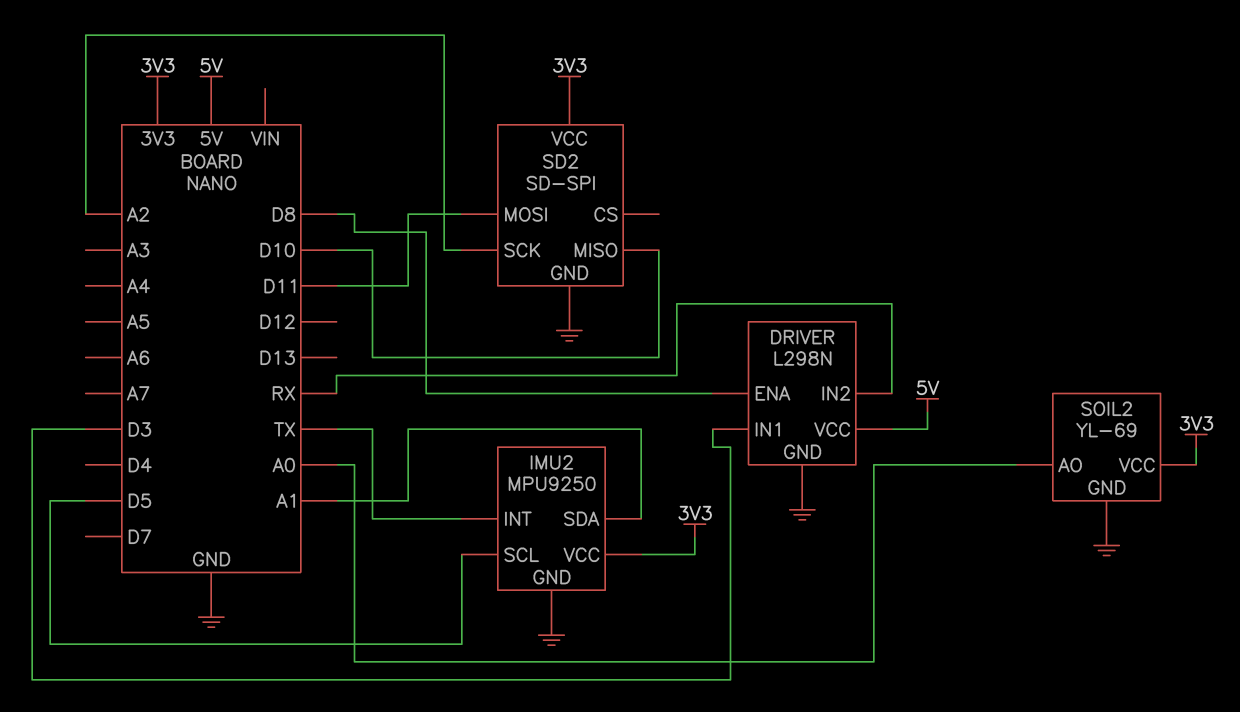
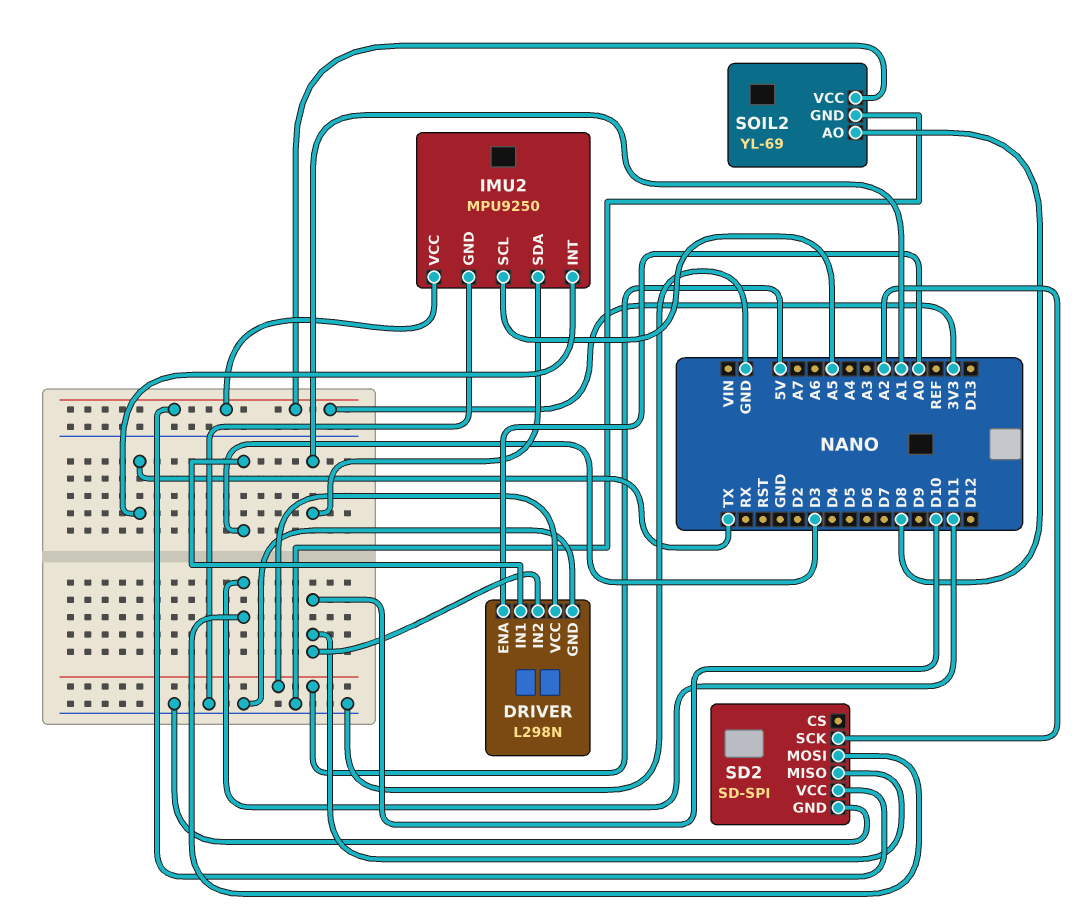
DRIVER pin ENA: D8 -> A0
DRIVER pin IN2: RX -> D10
IMU2 pin SCL: D5 -> A5
SOIL2 pin AO: A0 -> D8

